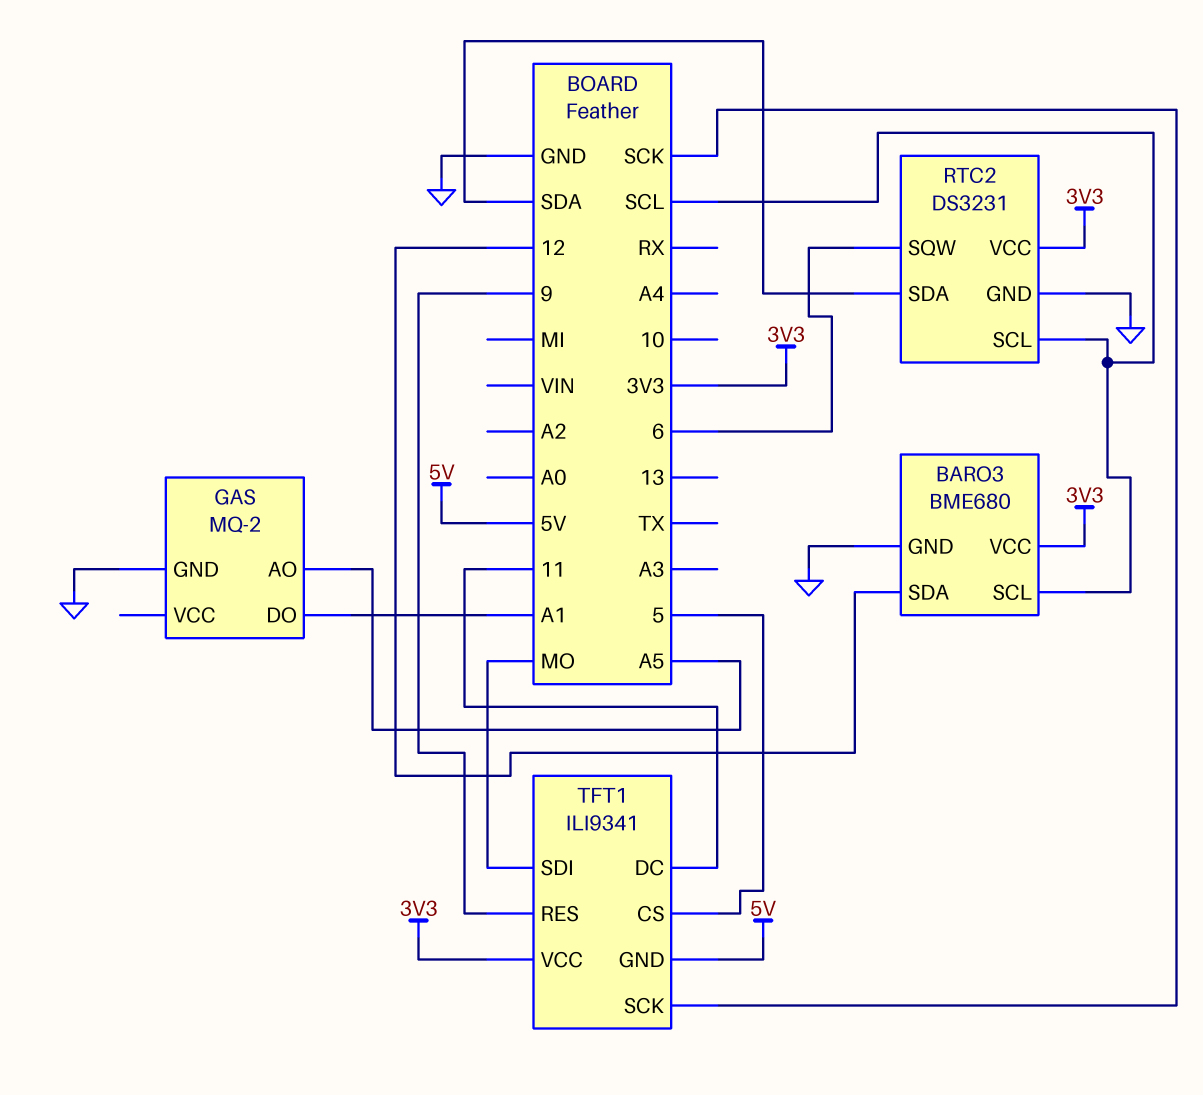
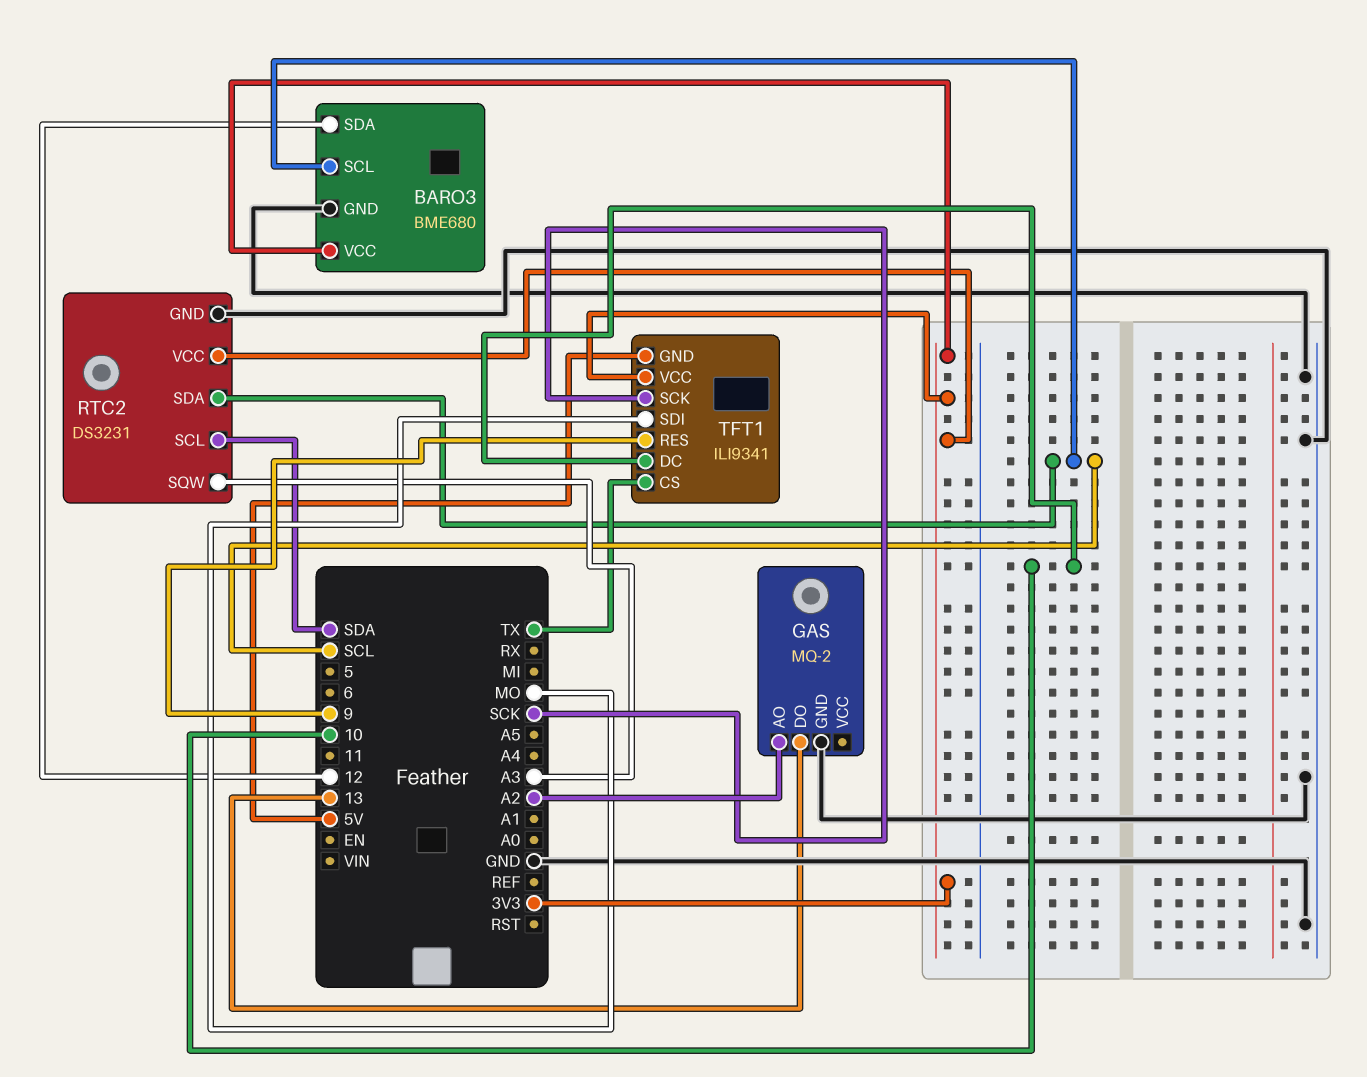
GAS pin AO: A5 -> A2
GAS pin DO: A1 -> 13
RTC2 pin SCL: SCL -> SDA
RTC2 pin SDA: SDA -> SCL
RTC2 pin SQW: 6 -> A3
TFT1 pin CS: 5 -> TX
TFT1 pin DC: 11 -> 10

